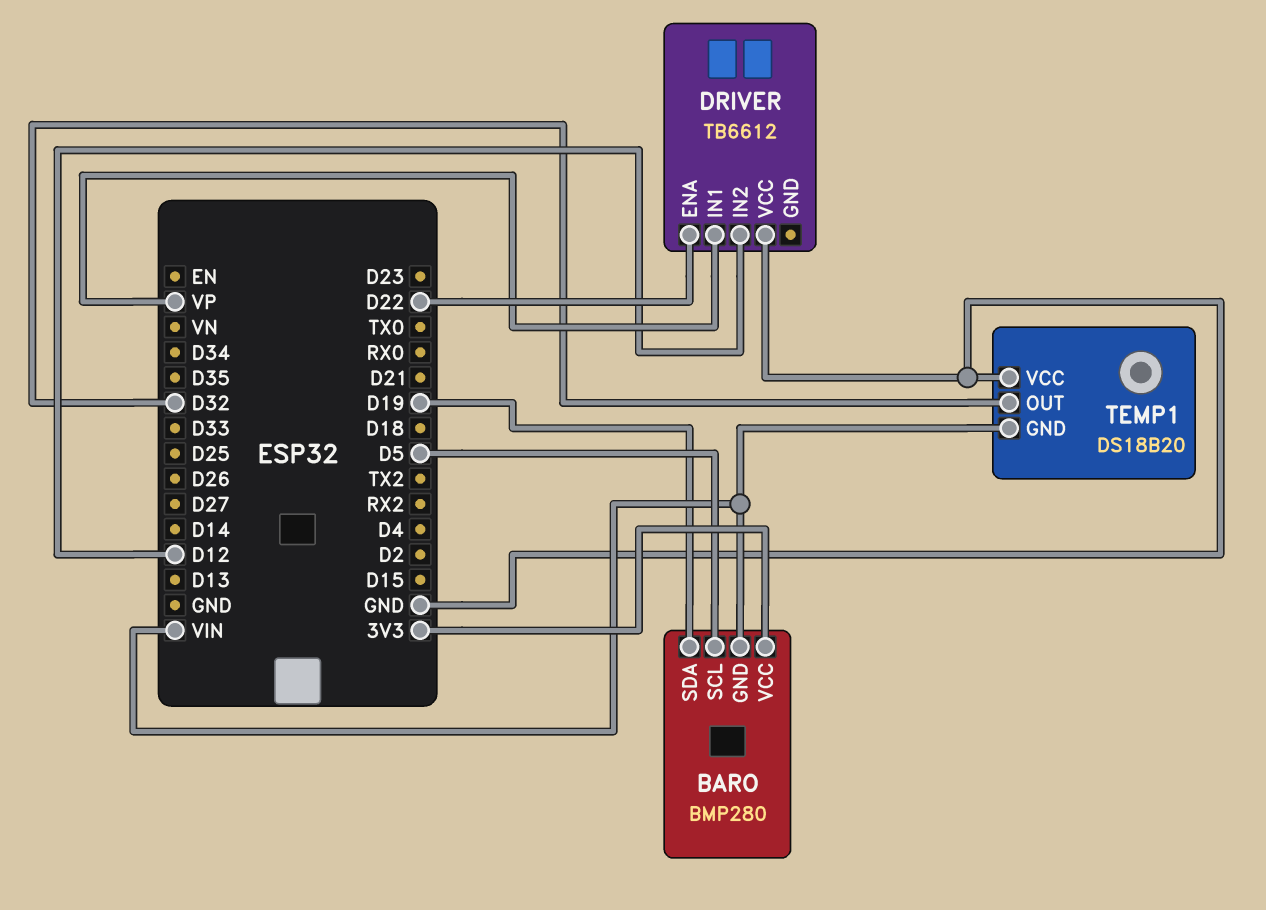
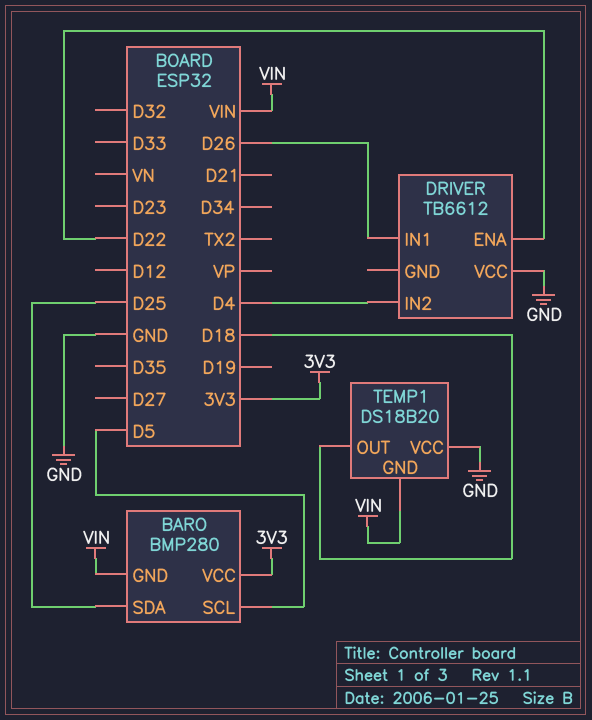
BARO pin SDA: D19 -> D25
DRIVER pin IN1: VP -> D26
DRIVER pin IN2: D12 -> D4
TEMP1 pin OUT: D32 -> D18

